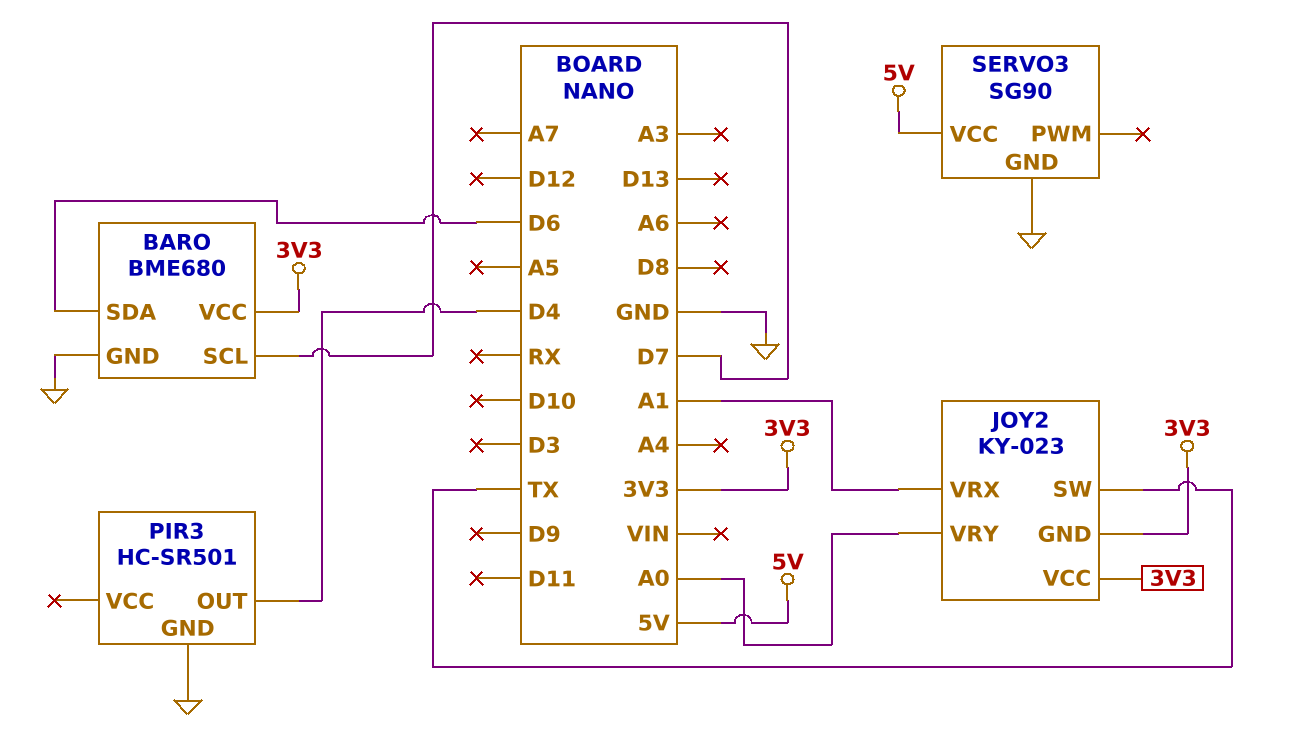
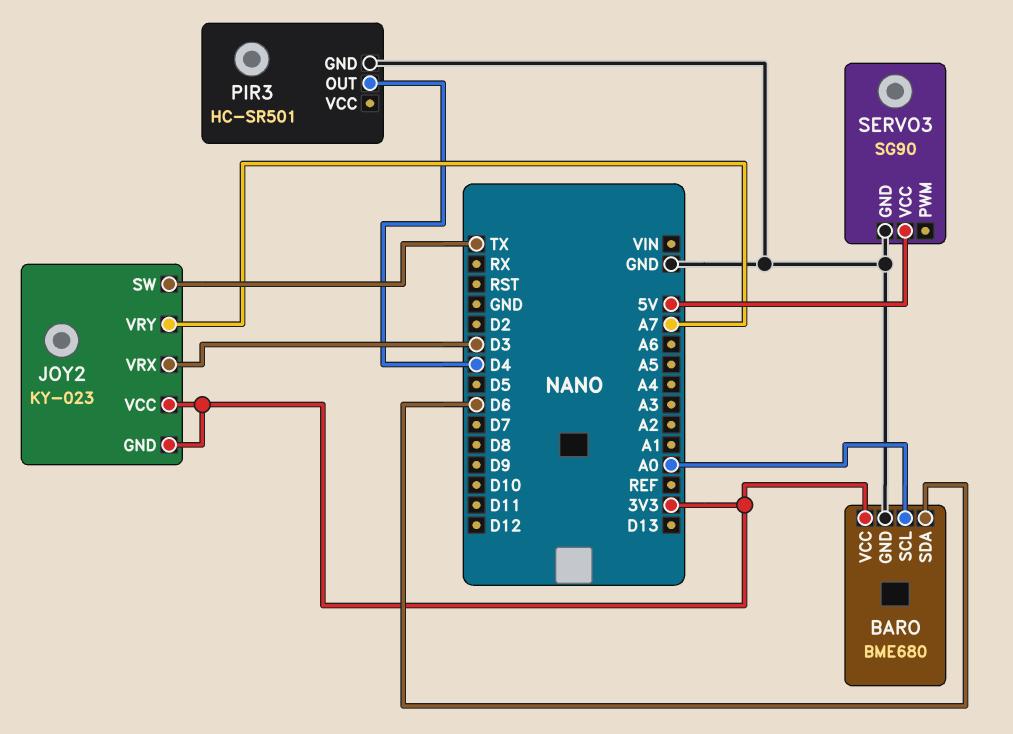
BARO pin SCL: D7 -> A0
JOY2 pin VRX: A1 -> D3
JOY2 pin VRY: A0 -> A7

